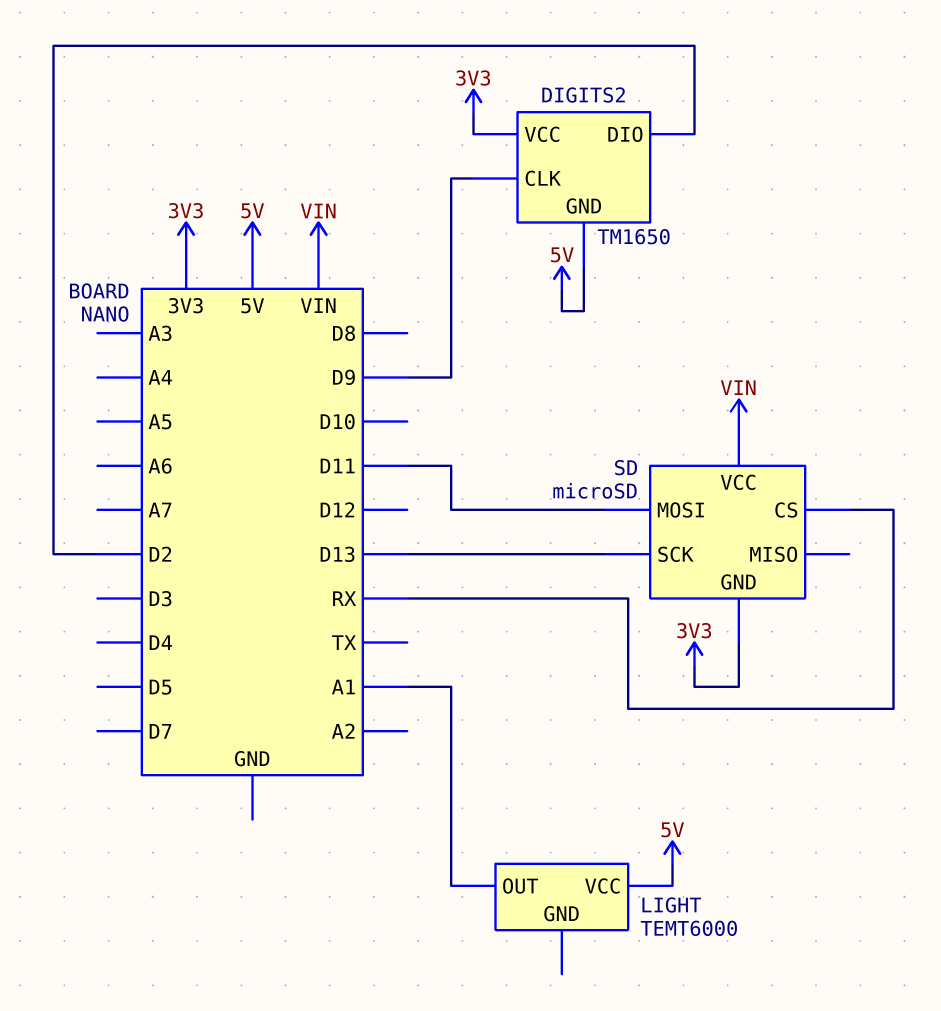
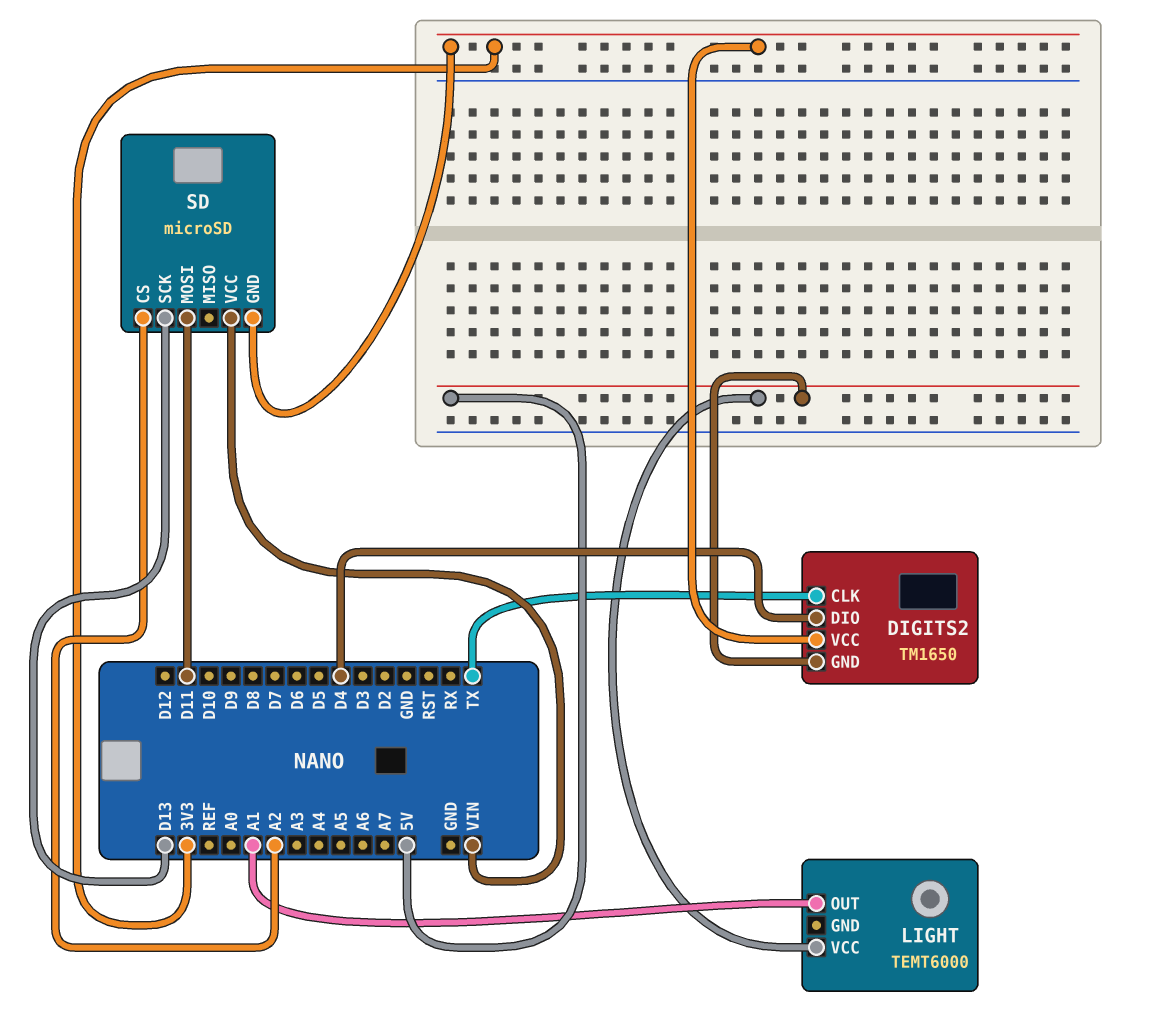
DIGITS2 pin CLK: D9 -> TX
DIGITS2 pin DIO: D2 -> D4
SD pin CS: RX -> A2

